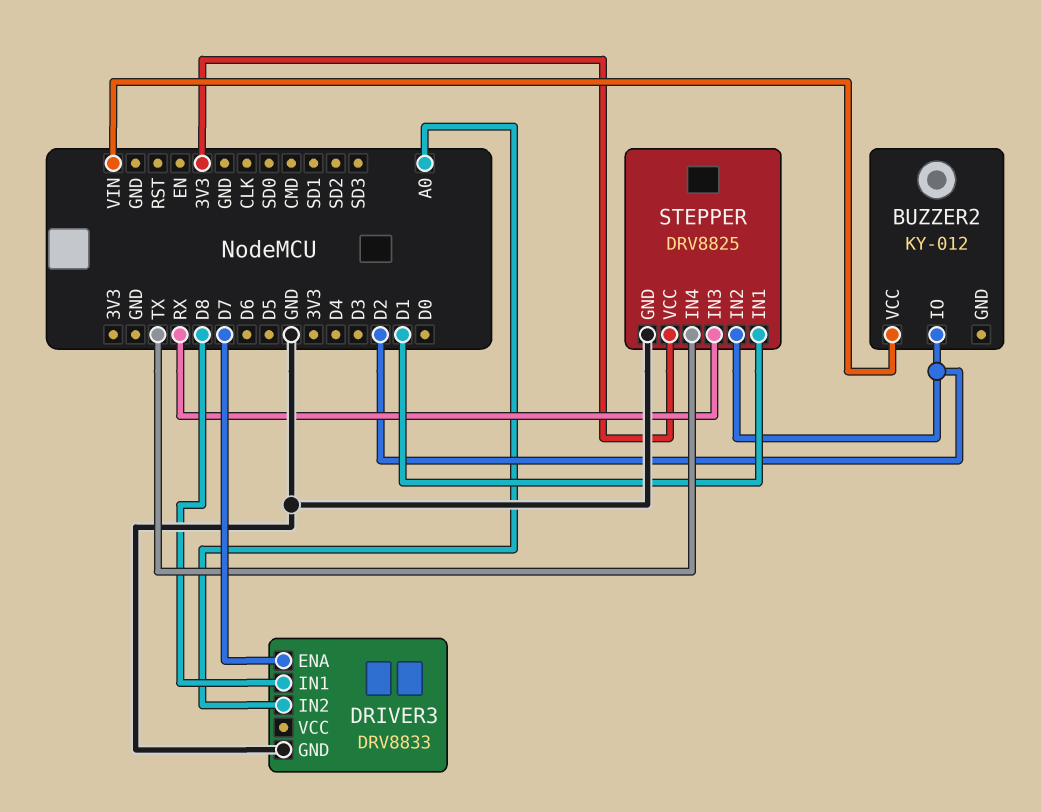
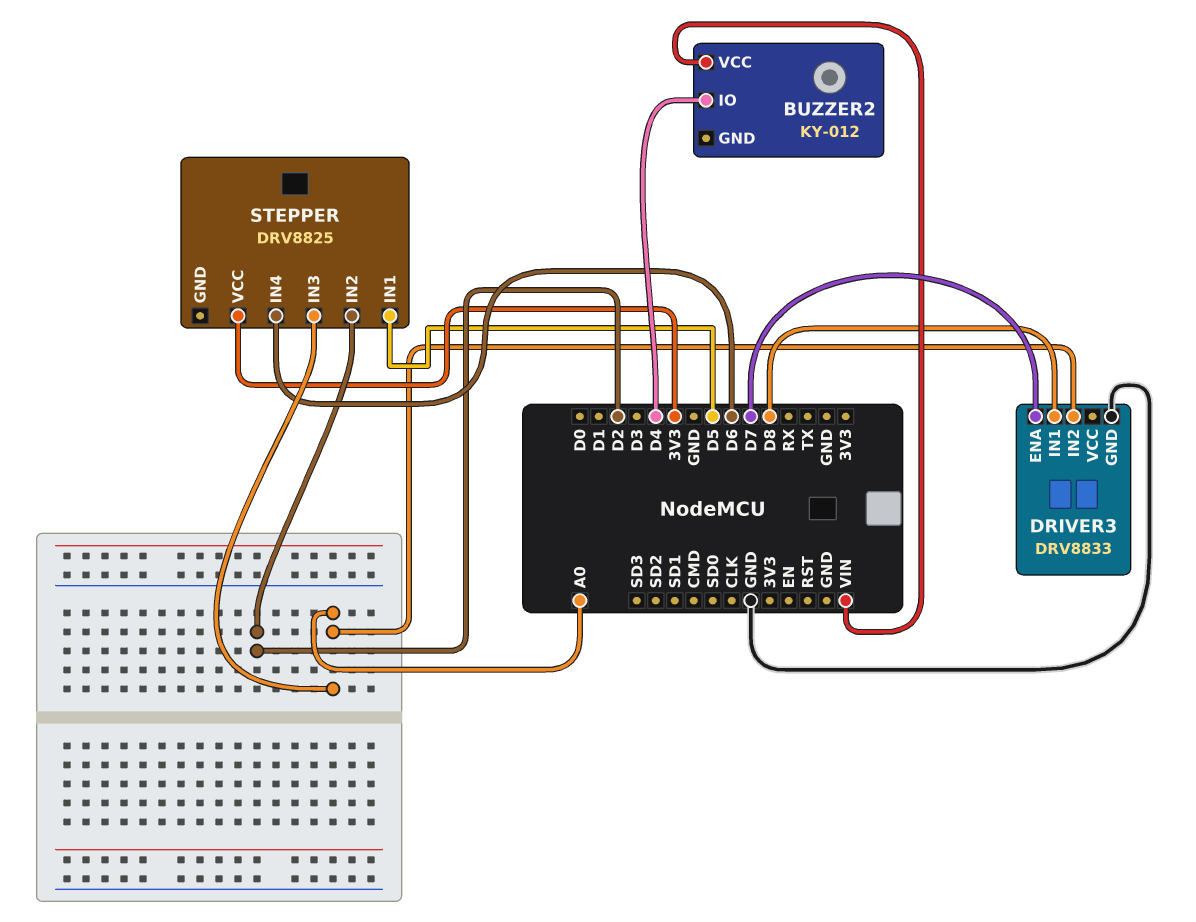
BUZZER2 pin IO: D2 -> D4
STEPPER pin GND: GND -> none
STEPPER pin IN1: D1 -> D5
STEPPER pin IN3: RX -> A0
STEPPER pin IN4: TX -> D6

